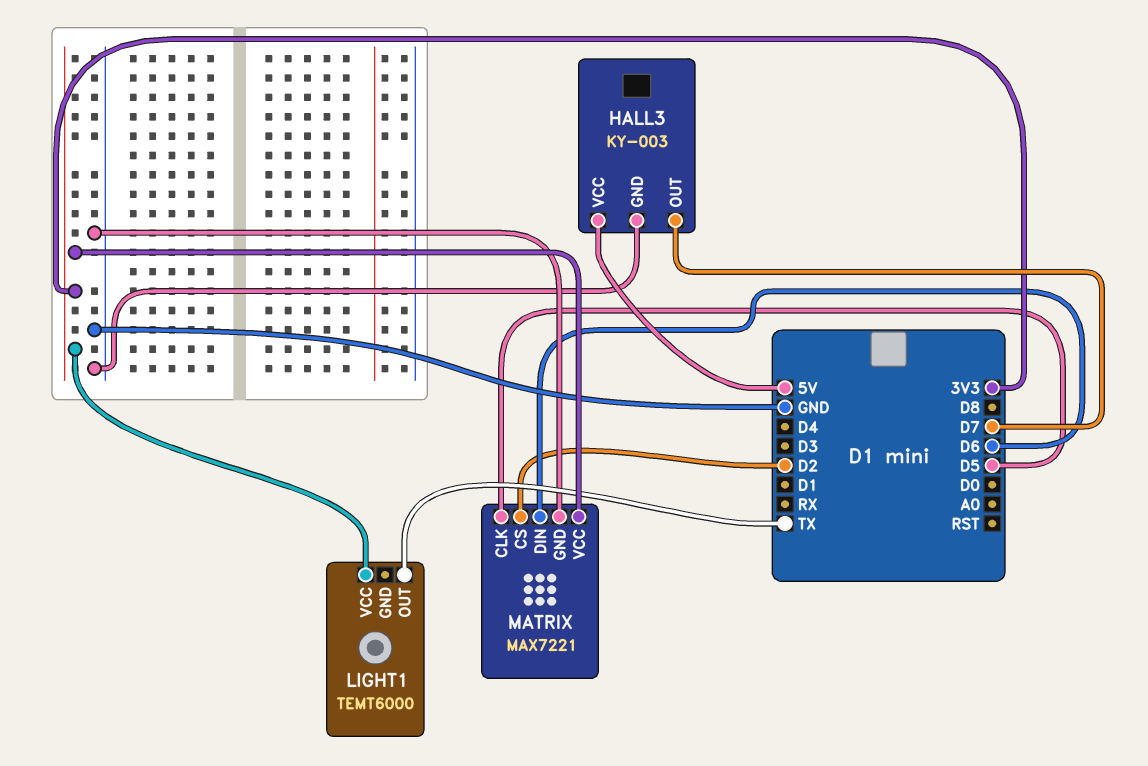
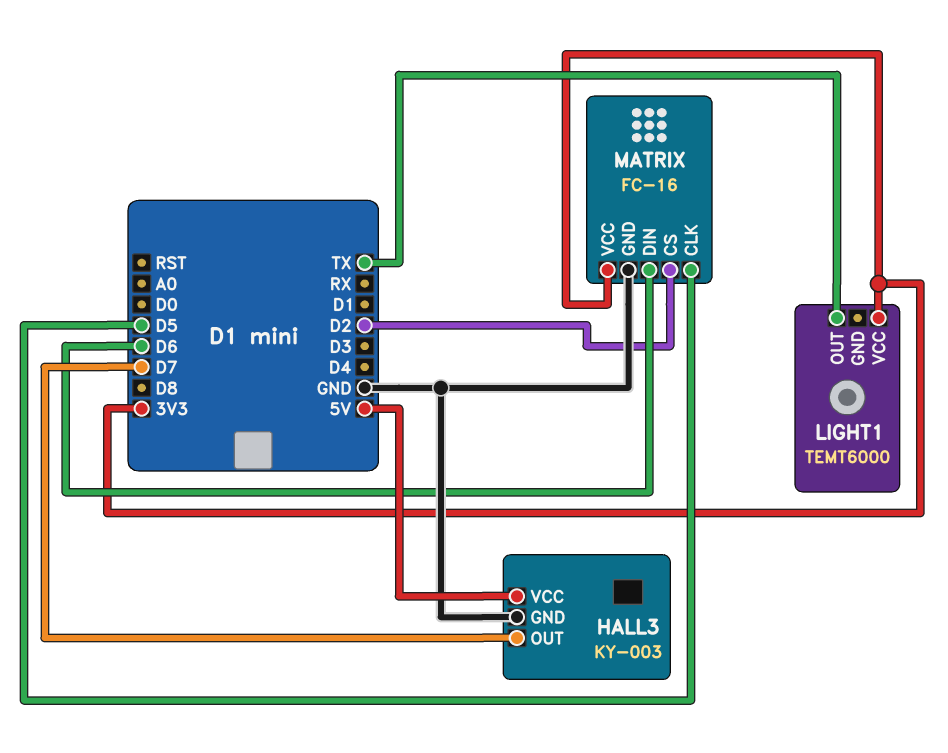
MATRIX: MAX7221 -> FC-16

